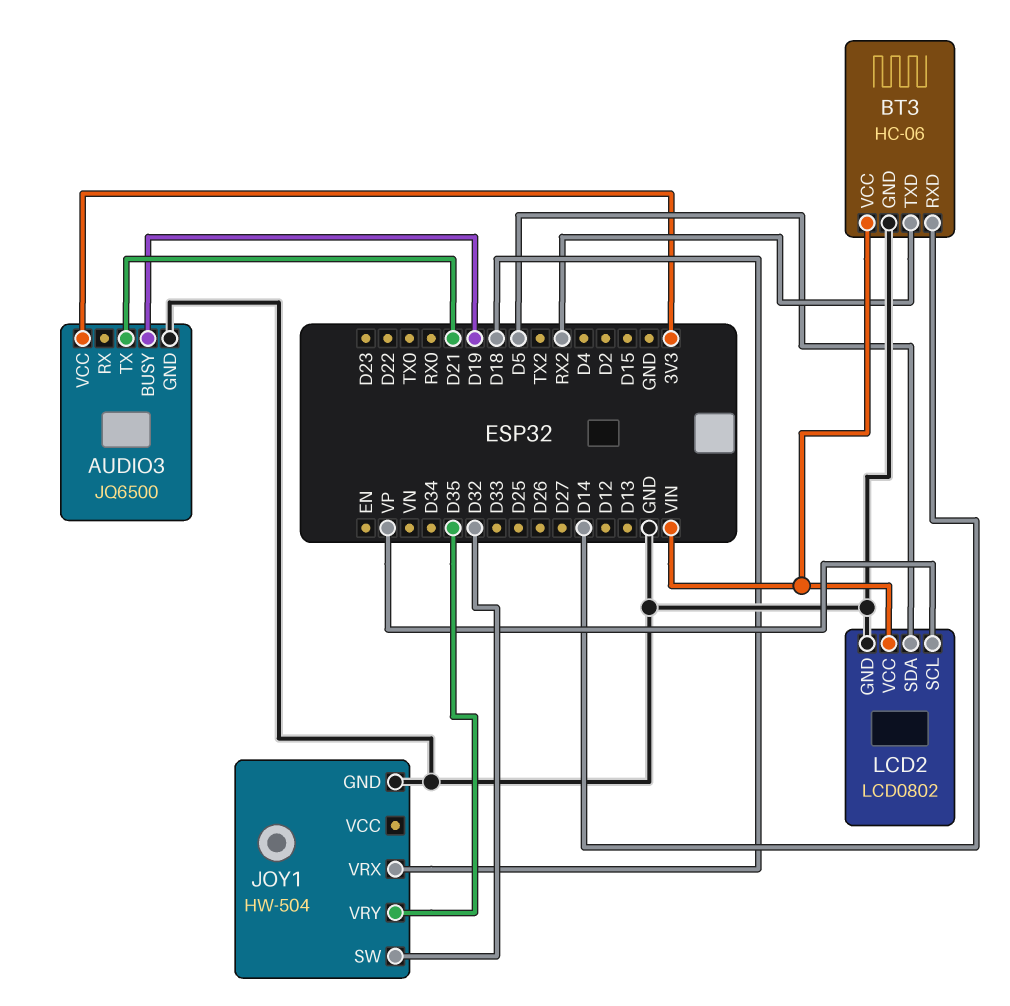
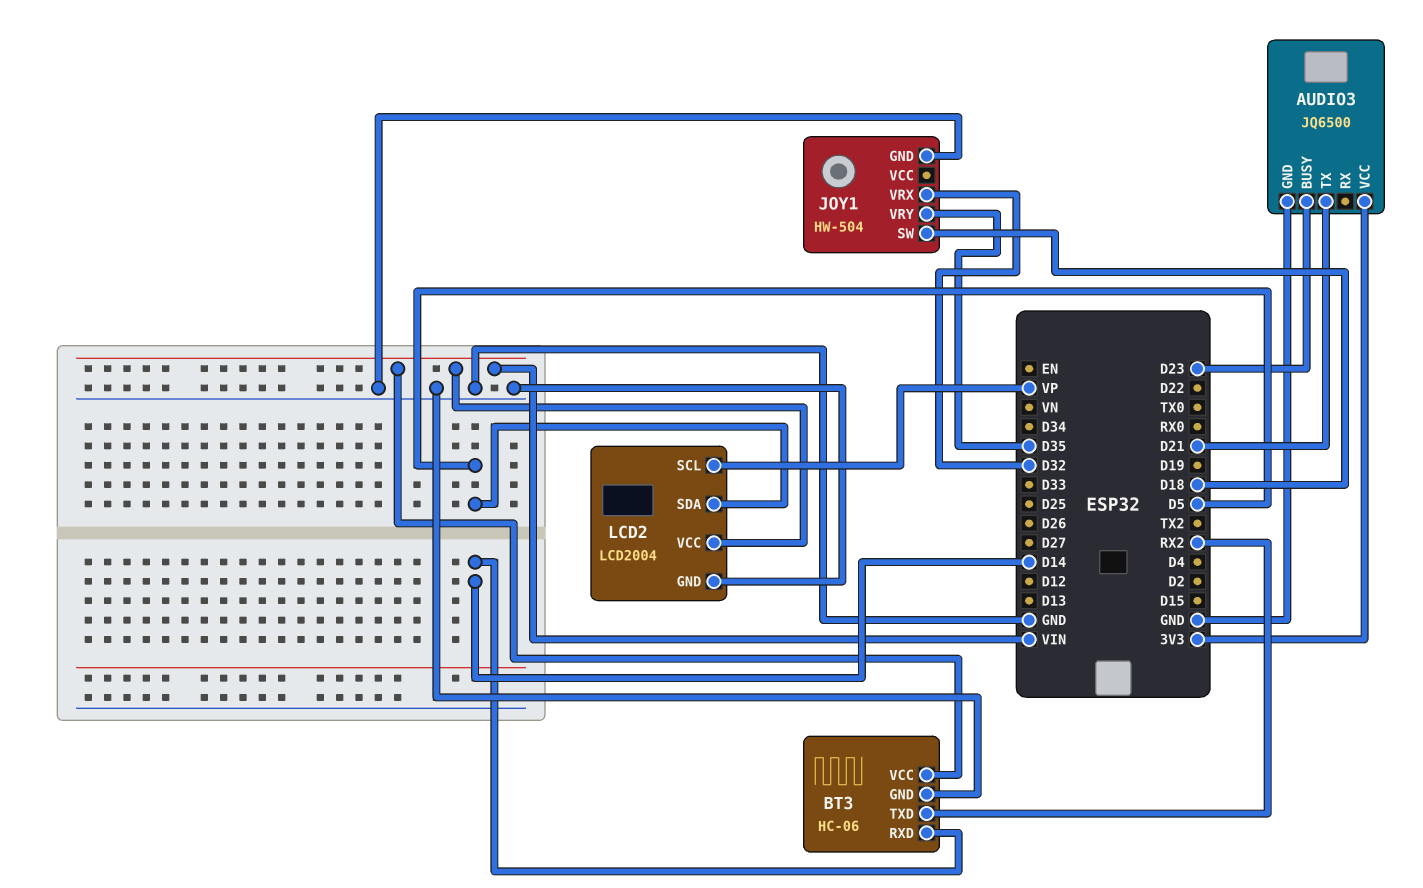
AUDIO3 pin BUSY: D19 -> D23
JOY1 pin SW: D32 -> D18
JOY1 pin VRX: D18 -> D32
LCD2: LCD0802 -> LCD2004

